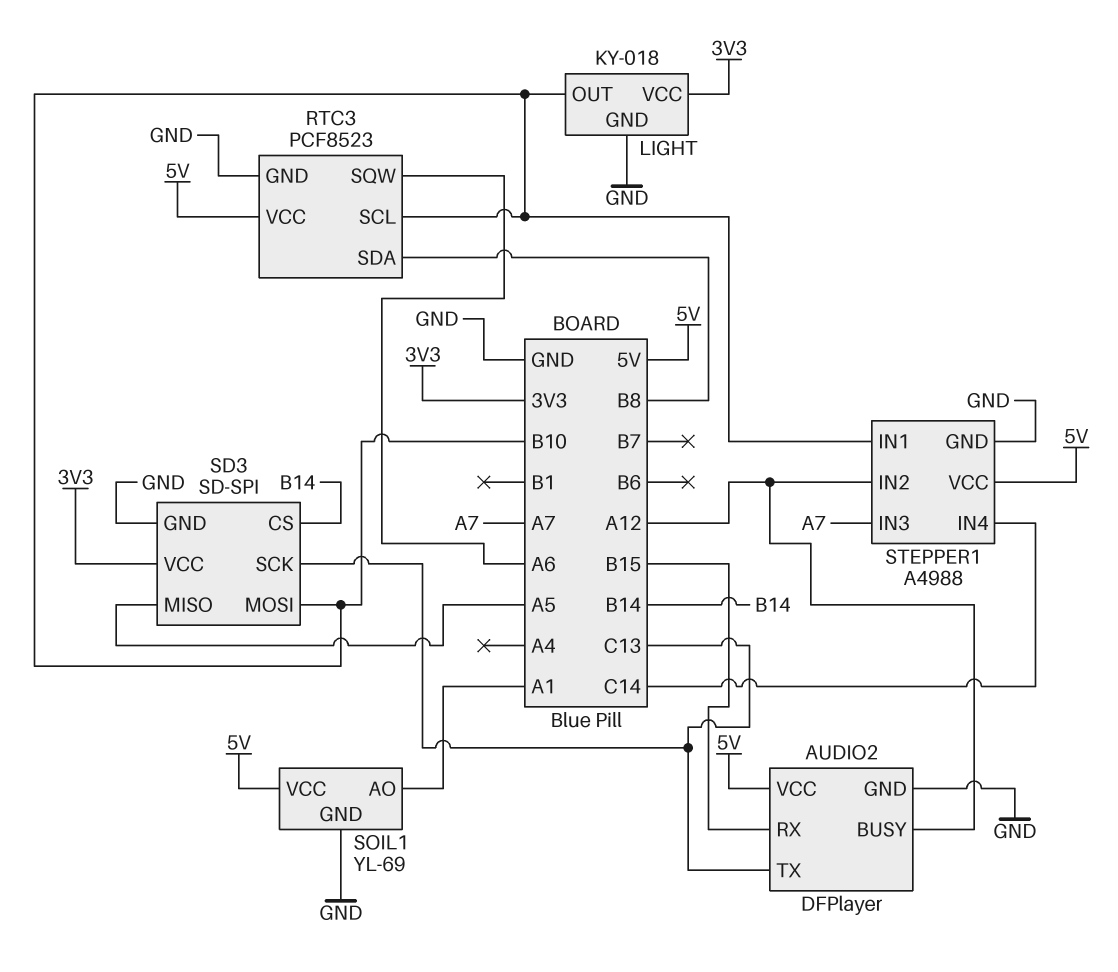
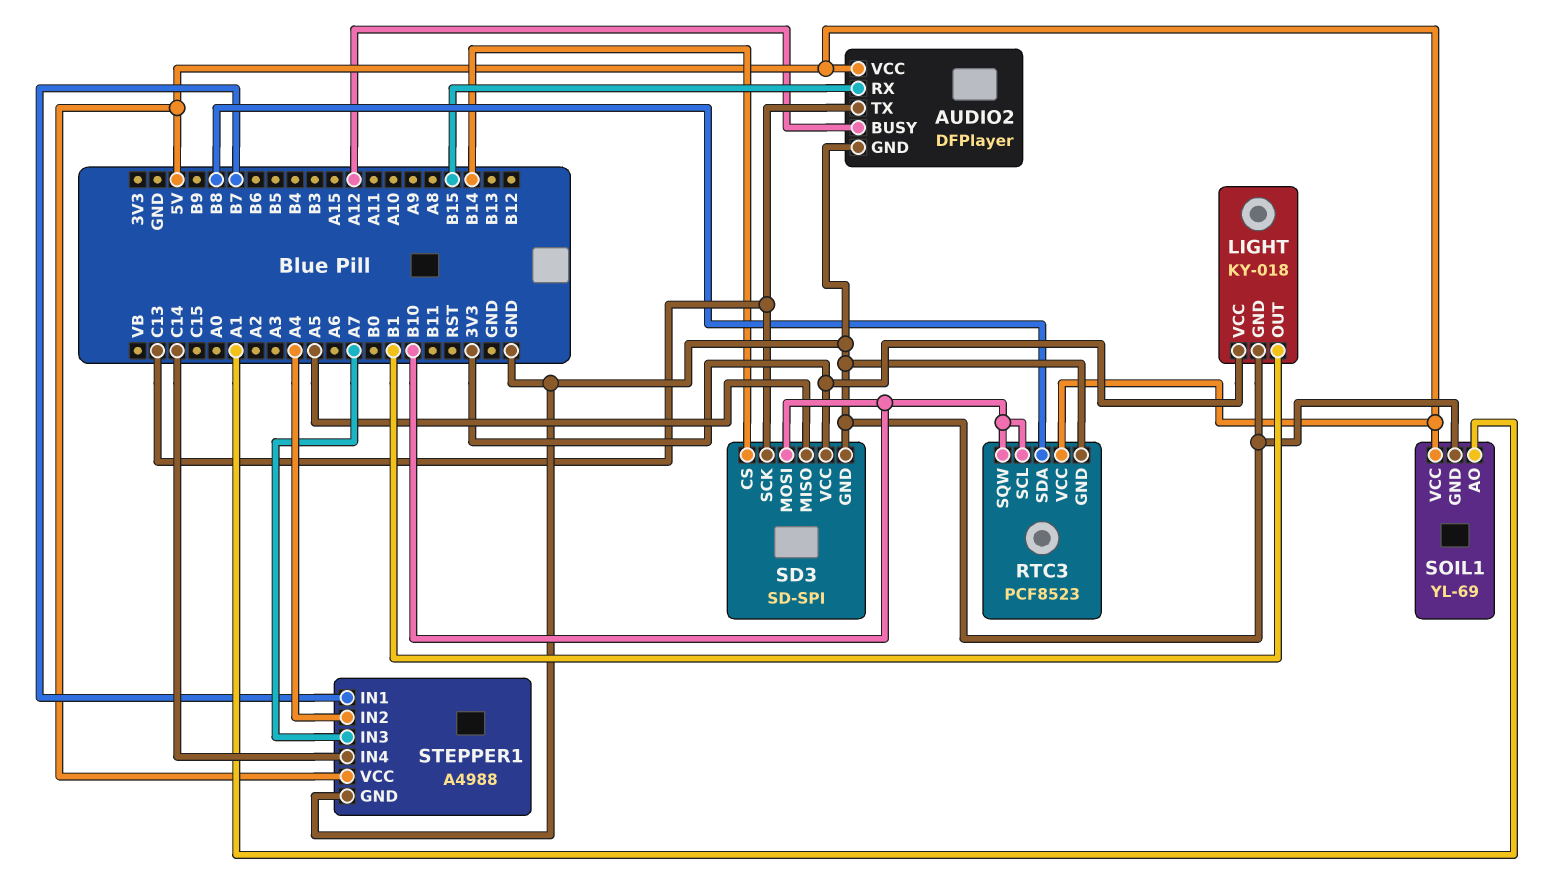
LIGHT pin OUT: B10 -> B1
RTC3 pin SQW: A6 -> B10
STEPPER1 pin IN1: B10 -> B7
STEPPER1 pin IN2: A12 -> A4

